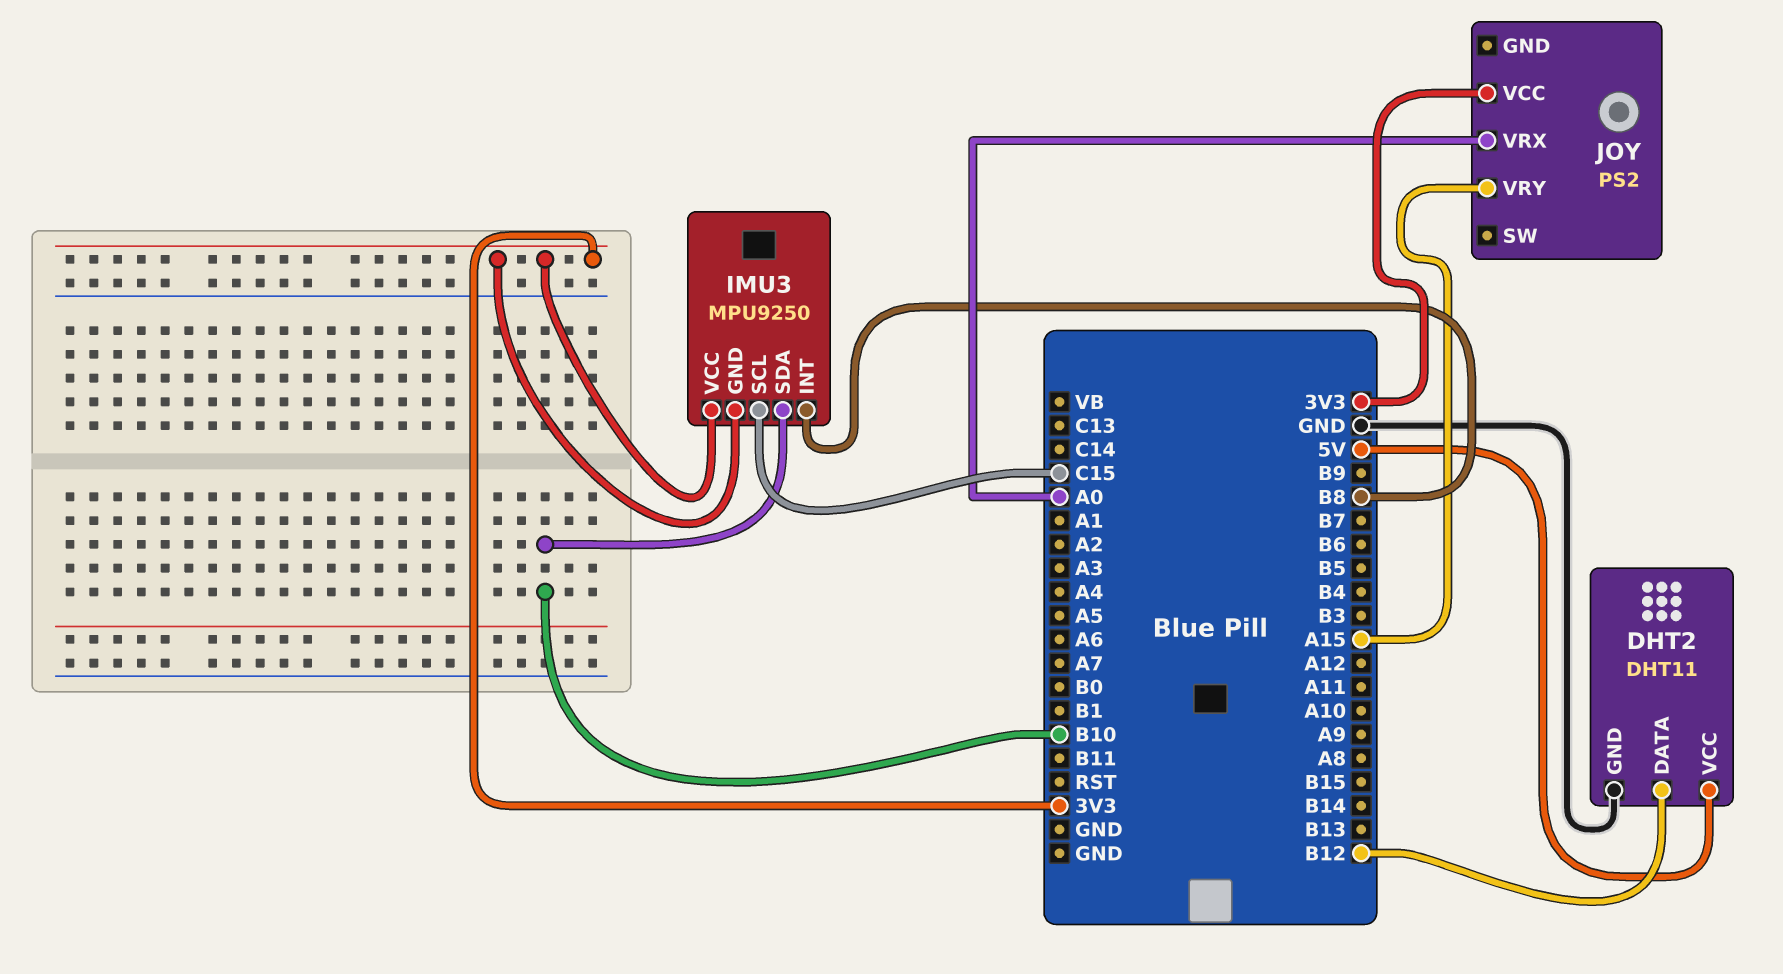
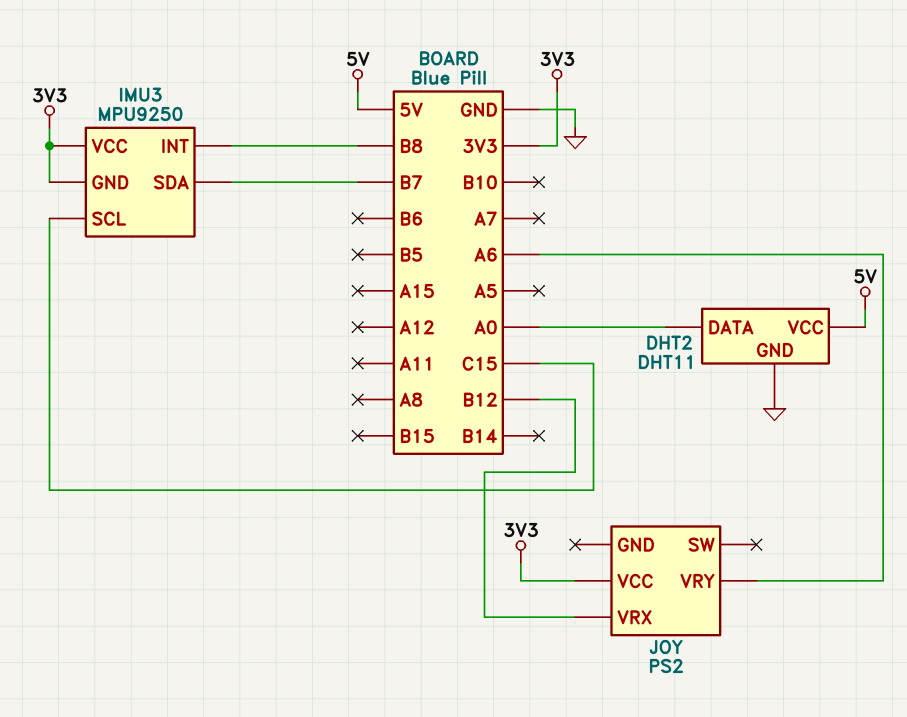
DHT2 pin DATA: B12 -> A0
IMU3 pin SDA: B10 -> B7
JOY pin VRX: A0 -> B12
JOY pin VRY: A15 -> A6

